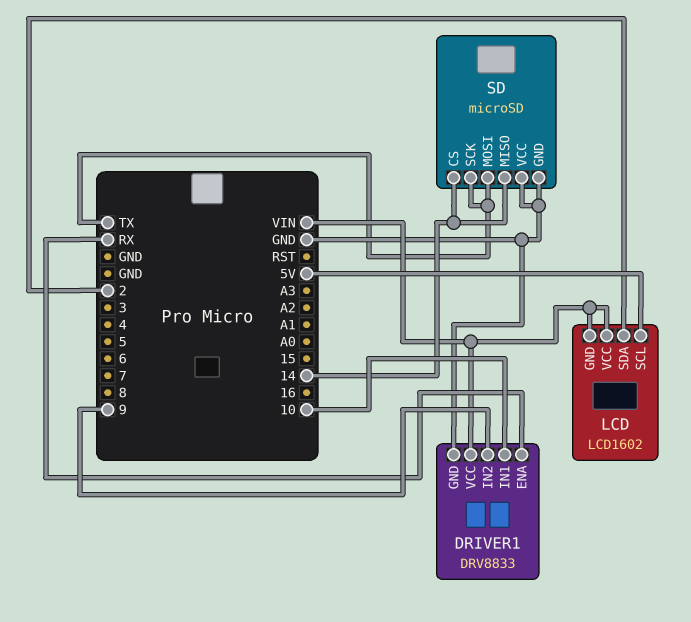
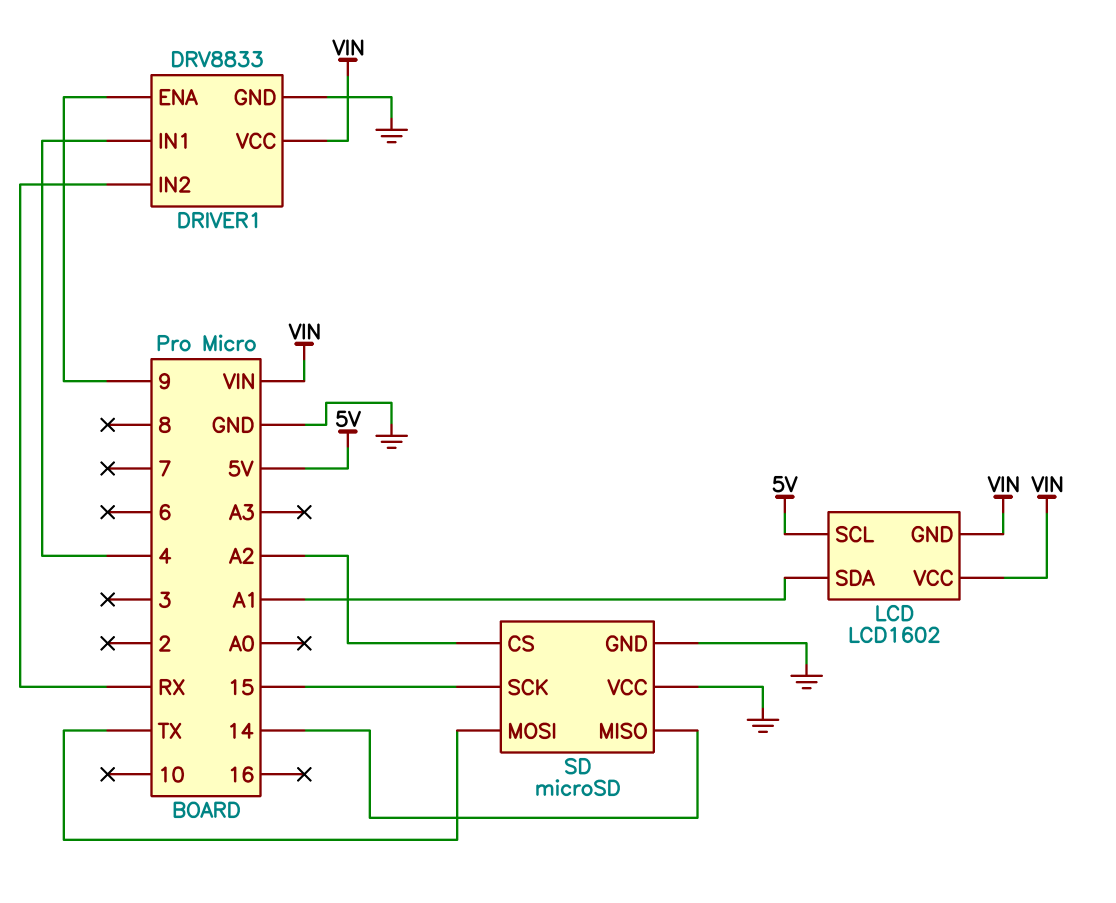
DRIVER1 pin ENA: RX -> 9
DRIVER1 pin IN1: 10 -> 4
DRIVER1 pin IN2: 9 -> RX
LCD pin SDA: 2 -> A1
SD pin CS: 14 -> A2
SD pin SCK: TX -> 15

